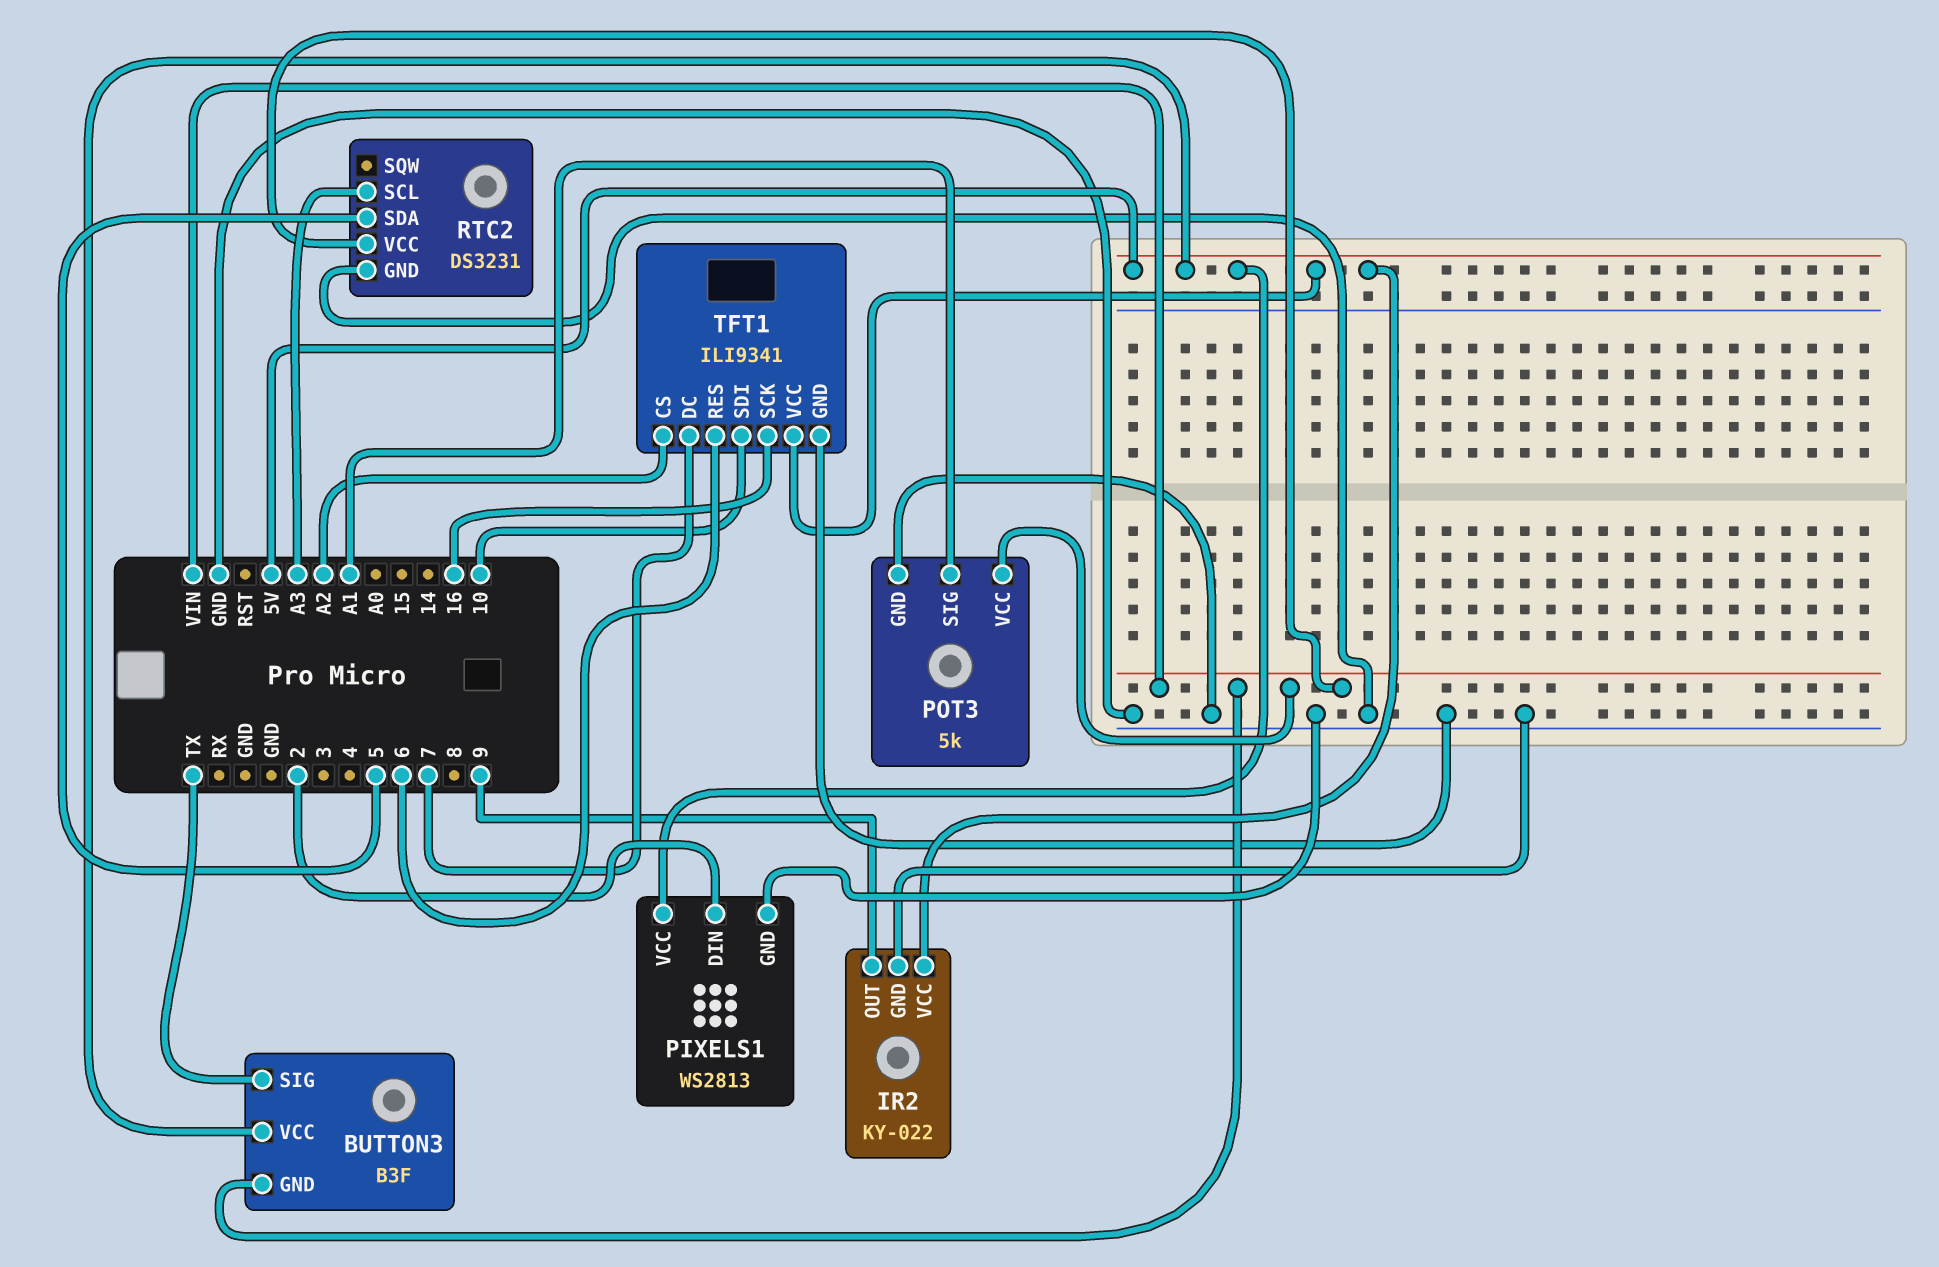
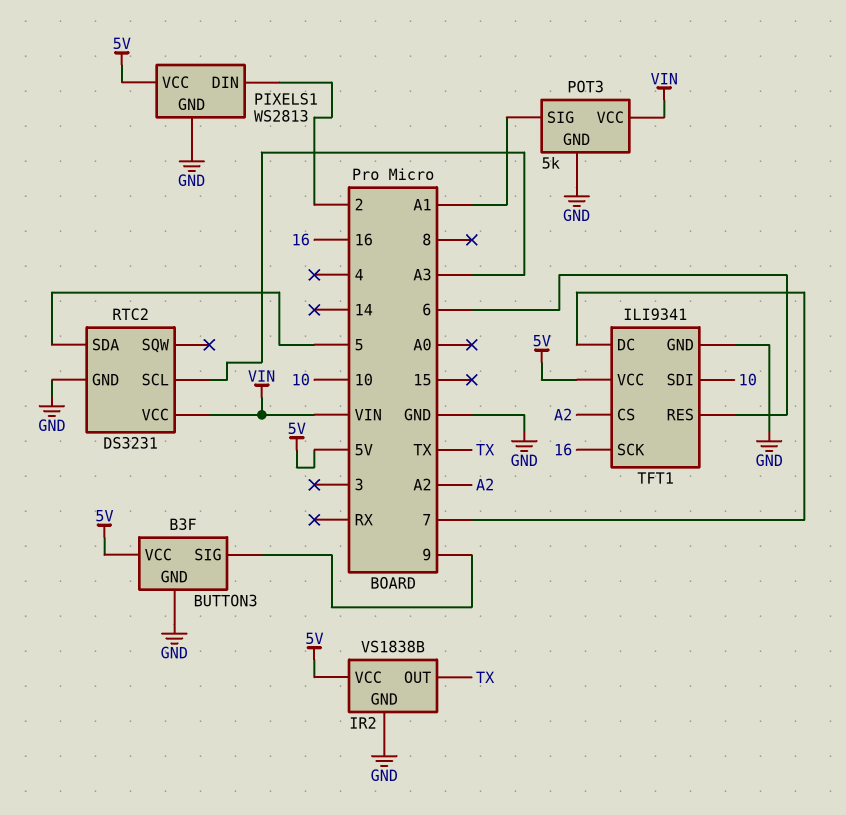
BUTTON3 pin GND: VIN -> GND
BUTTON3 pin SIG: TX -> 9
IR2: KY-022 -> VS1838B
IR2 pin OUT: 9 -> TX

